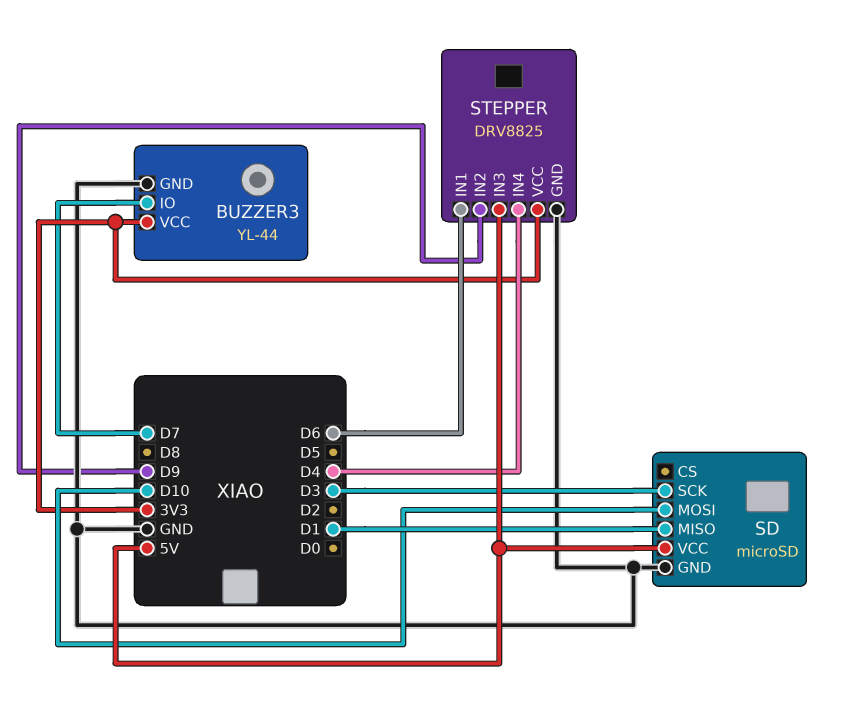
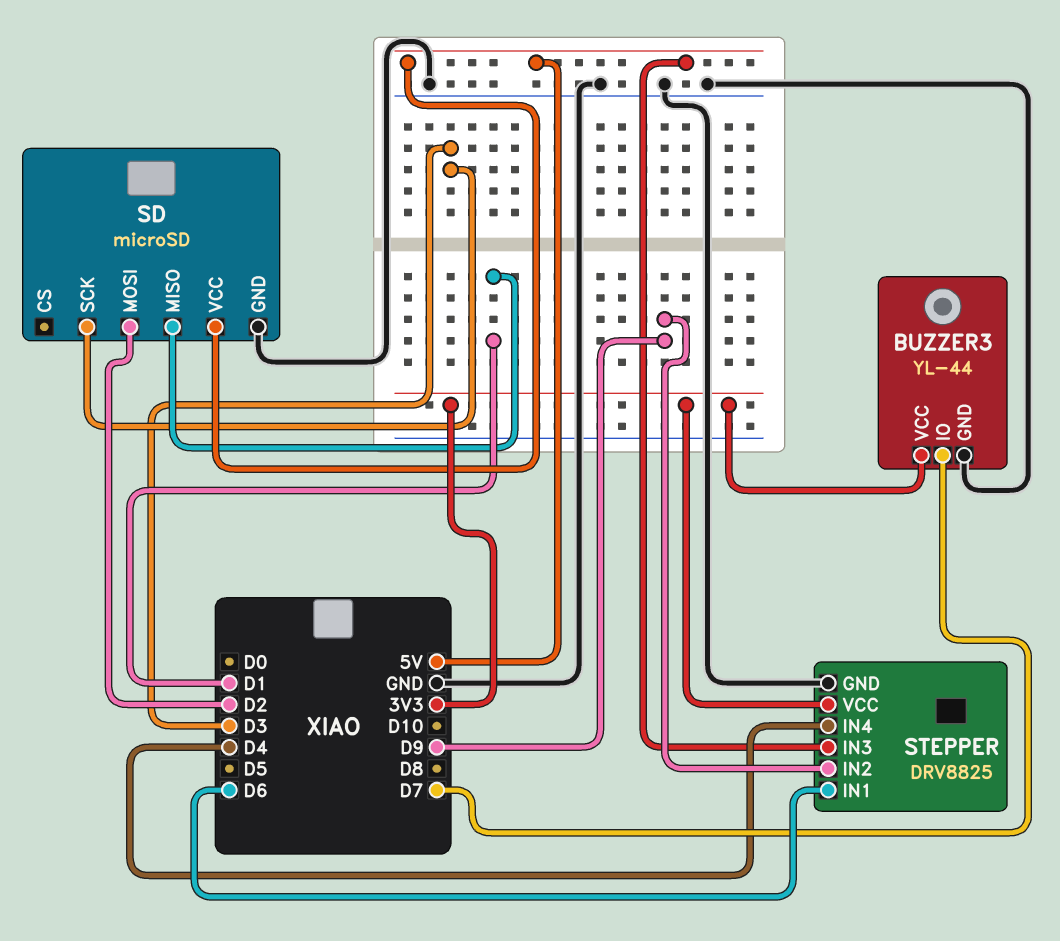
SD pin MOSI: D10 -> D2

